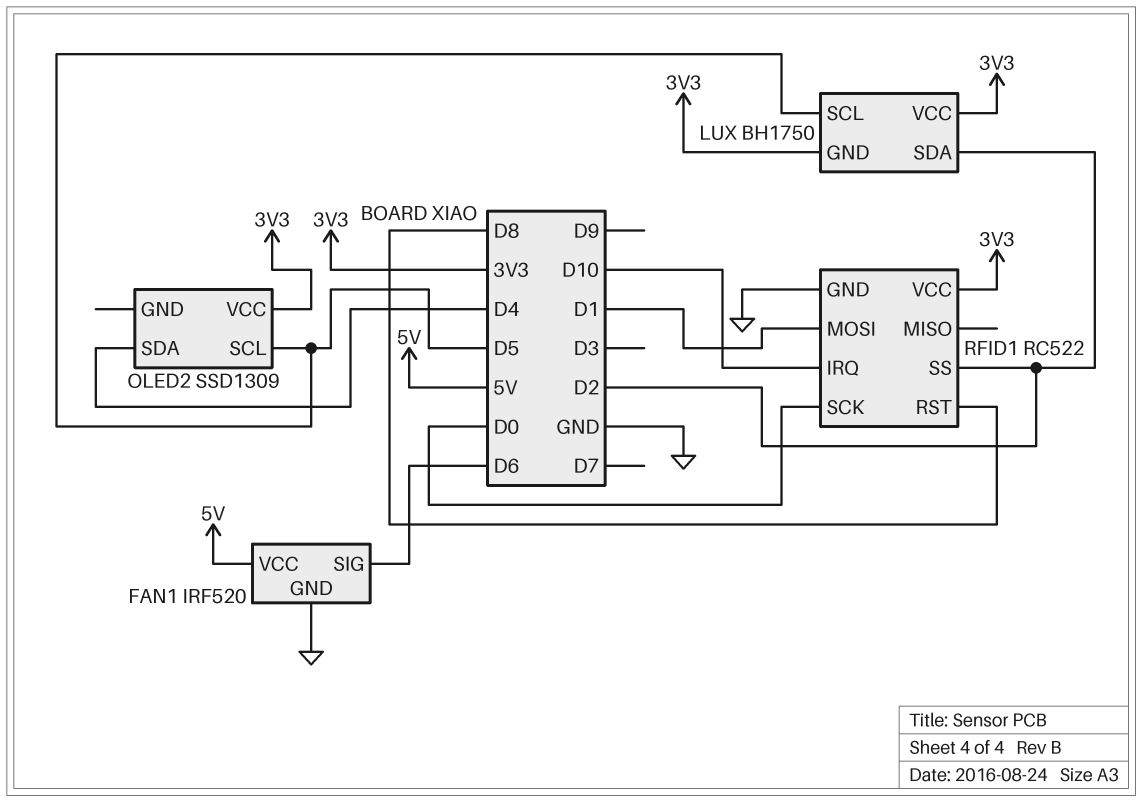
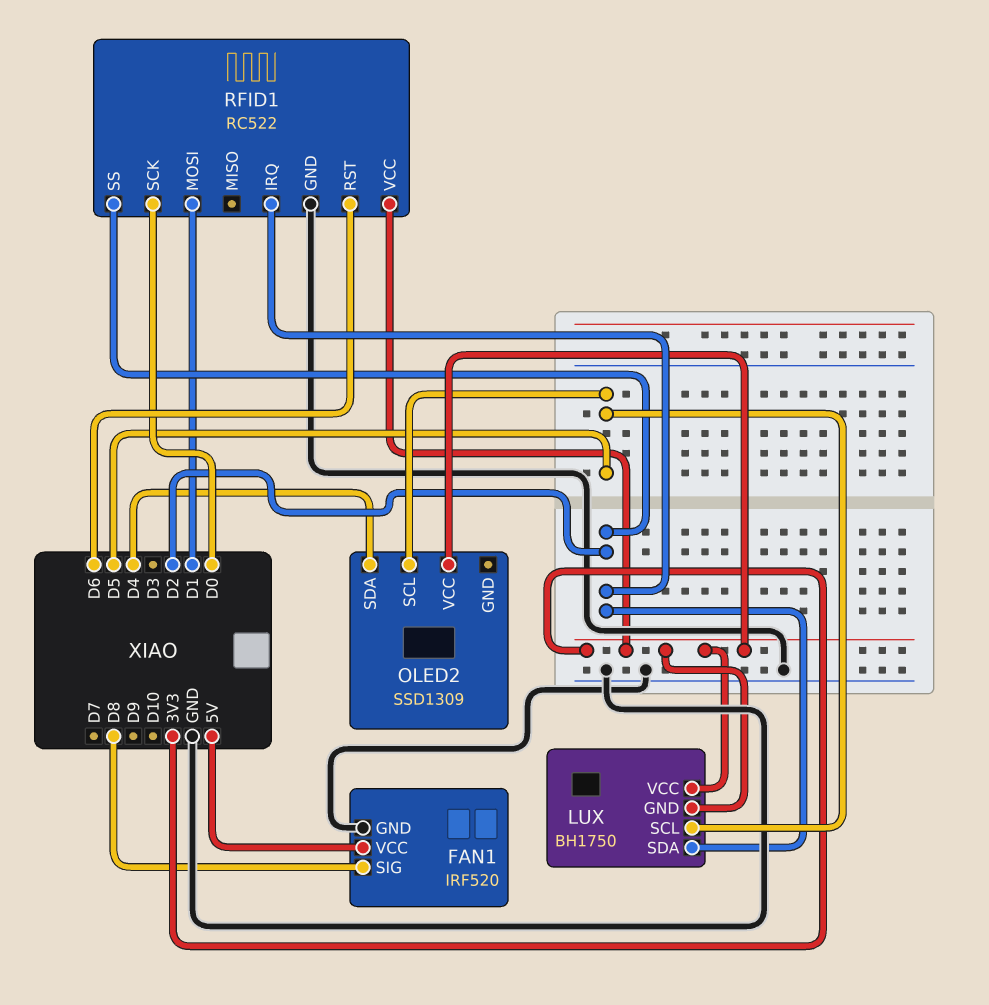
FAN1 pin SIG: D6 -> D8
RFID1 pin IRQ: D10 -> D2
RFID1 pin RST: D8 -> D6

